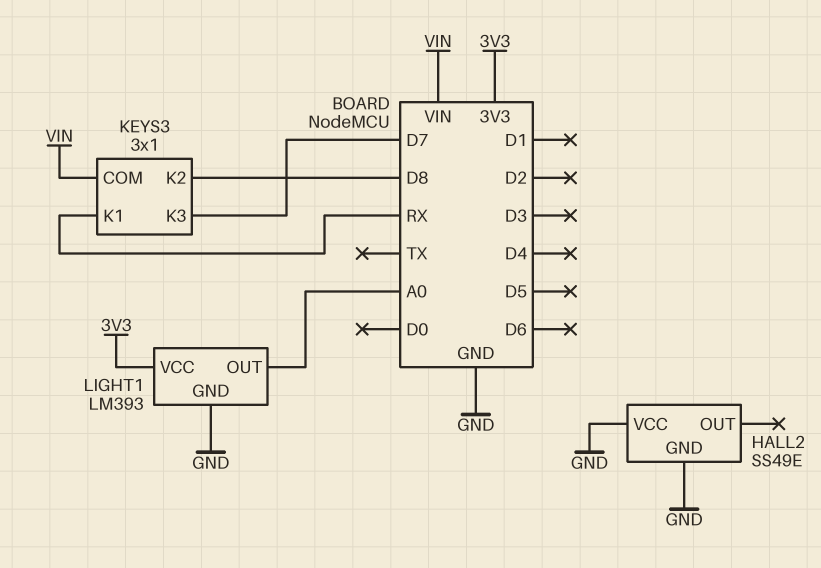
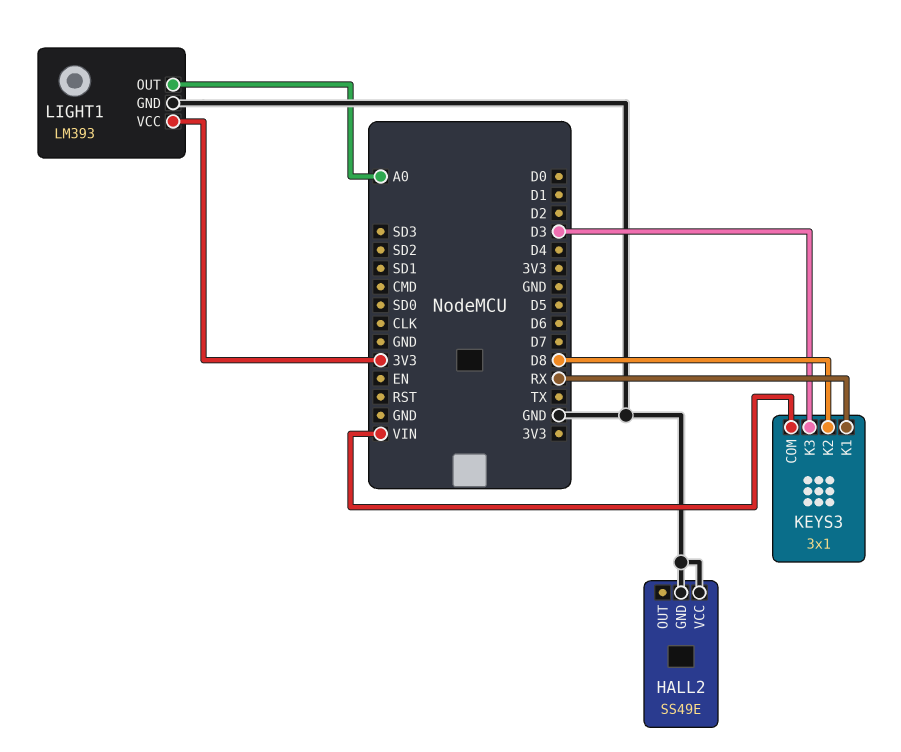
KEYS3 pin K3: D7 -> D3

